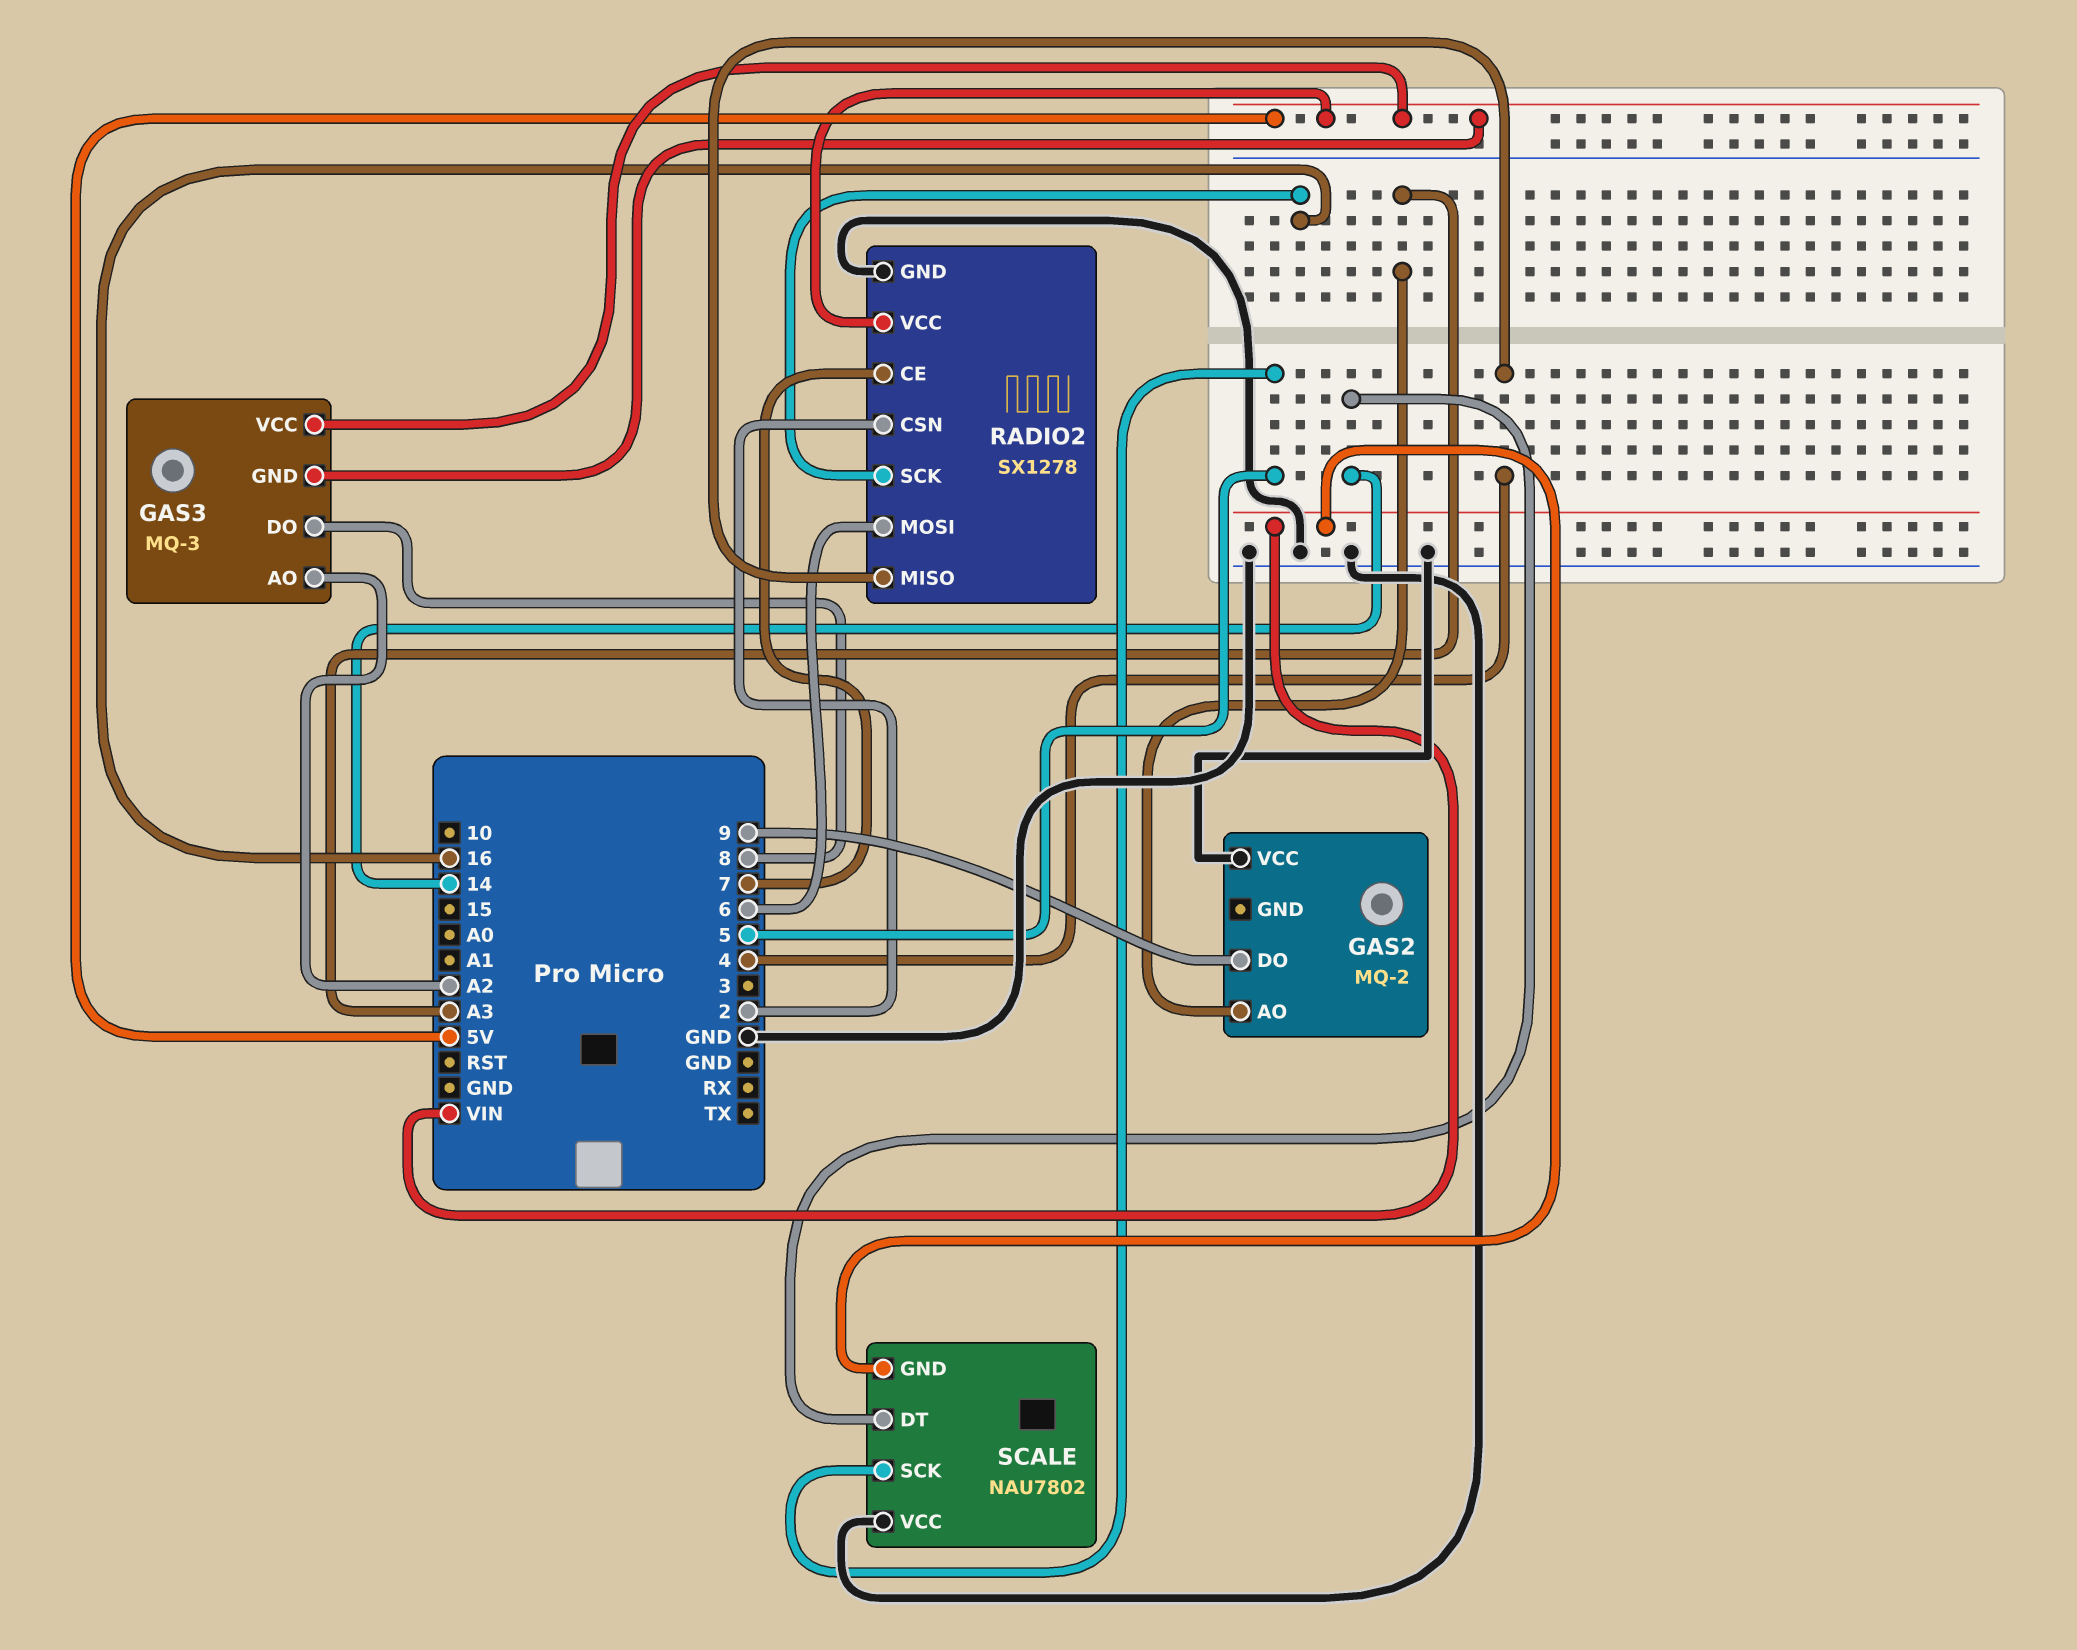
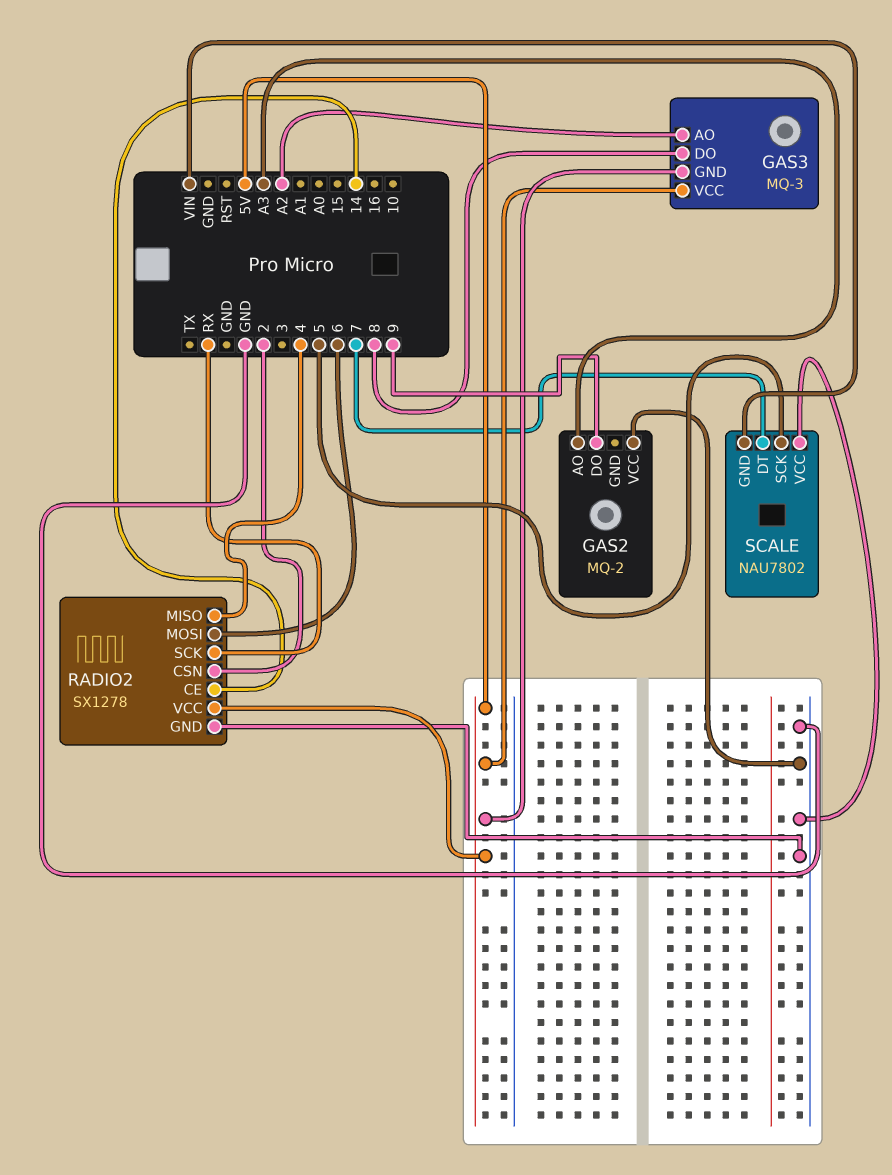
RADIO2 pin CE: 7 -> 14
RADIO2 pin SCK: 16 -> RX
SCALE pin DT: 14 -> 7

